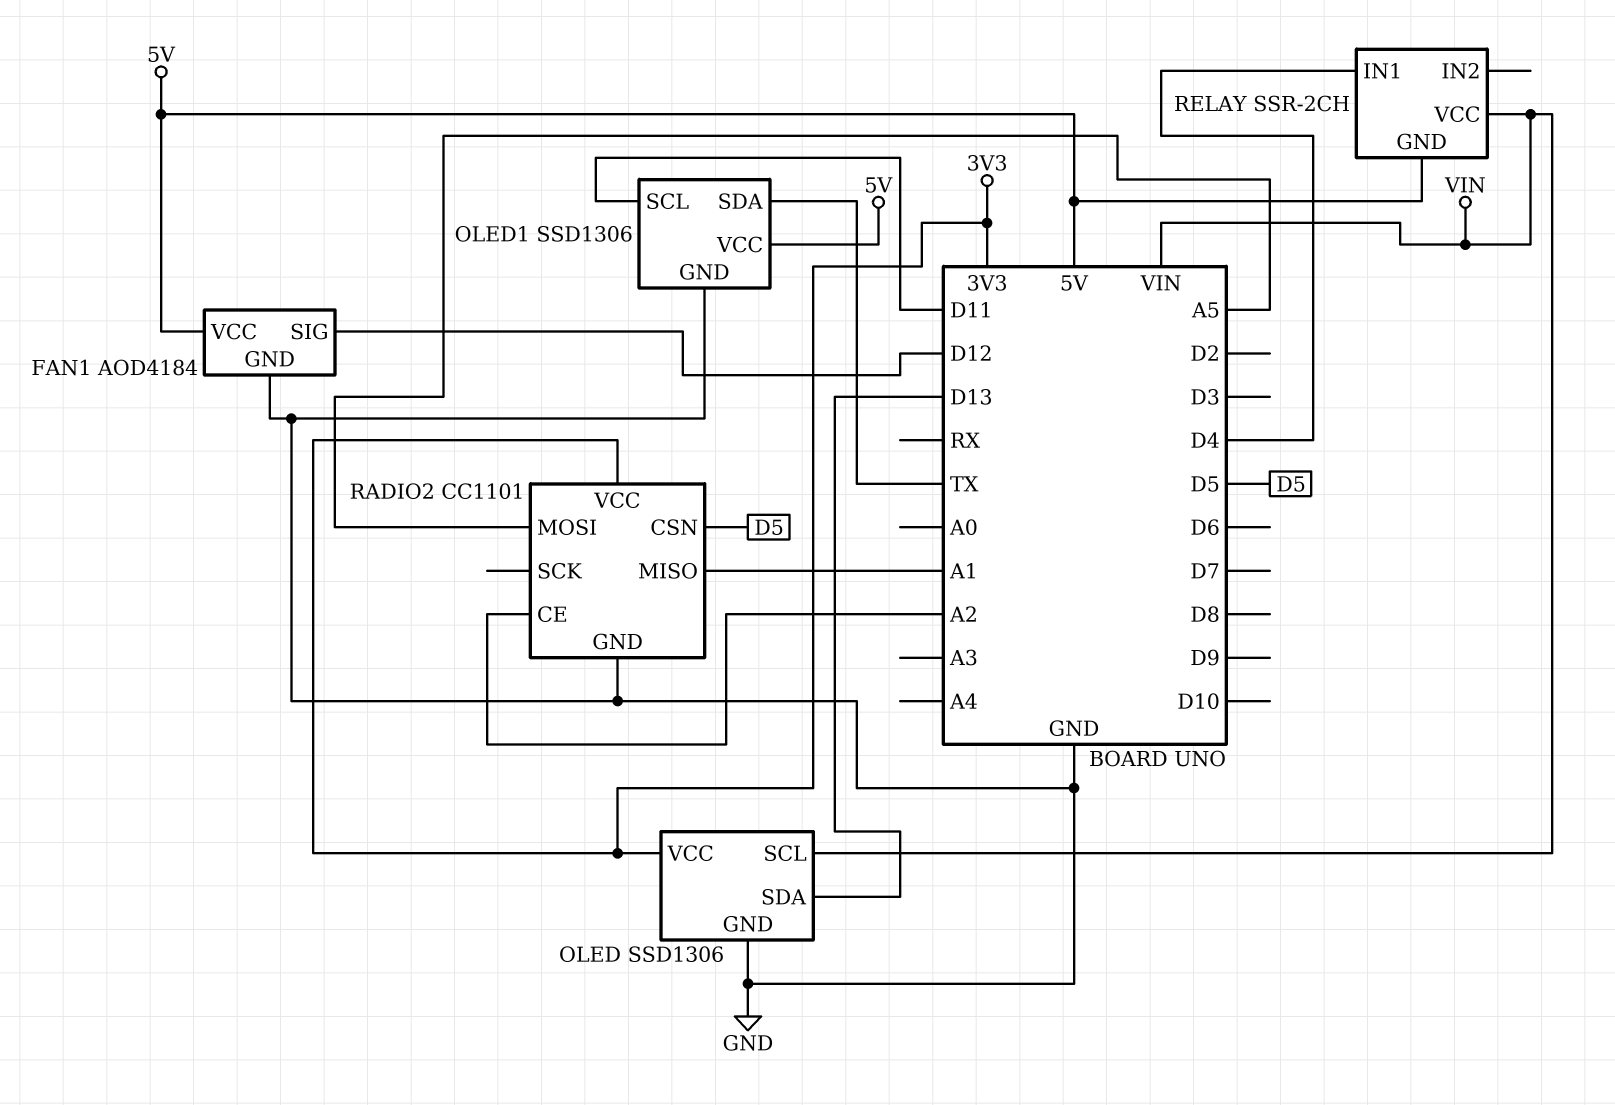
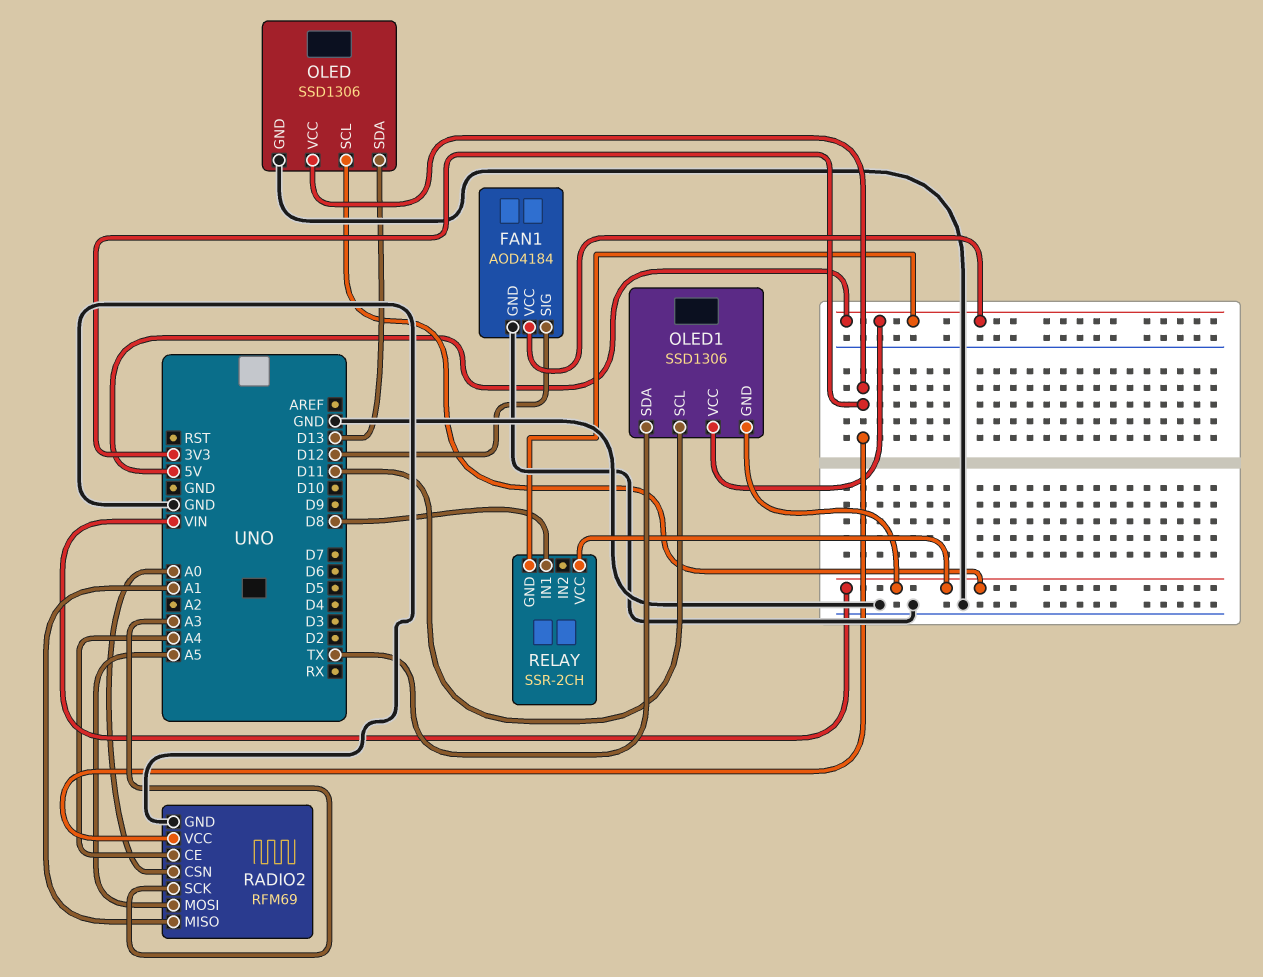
OLED1 pin GND: GND -> VIN
RADIO2: CC1101 -> RFM69
RADIO2 pin CE: A2 -> A4
RADIO2 pin CSN: D5 -> A0
RADIO2 pin SCK: none -> A3
RELAY pin IN1: D4 -> D8

